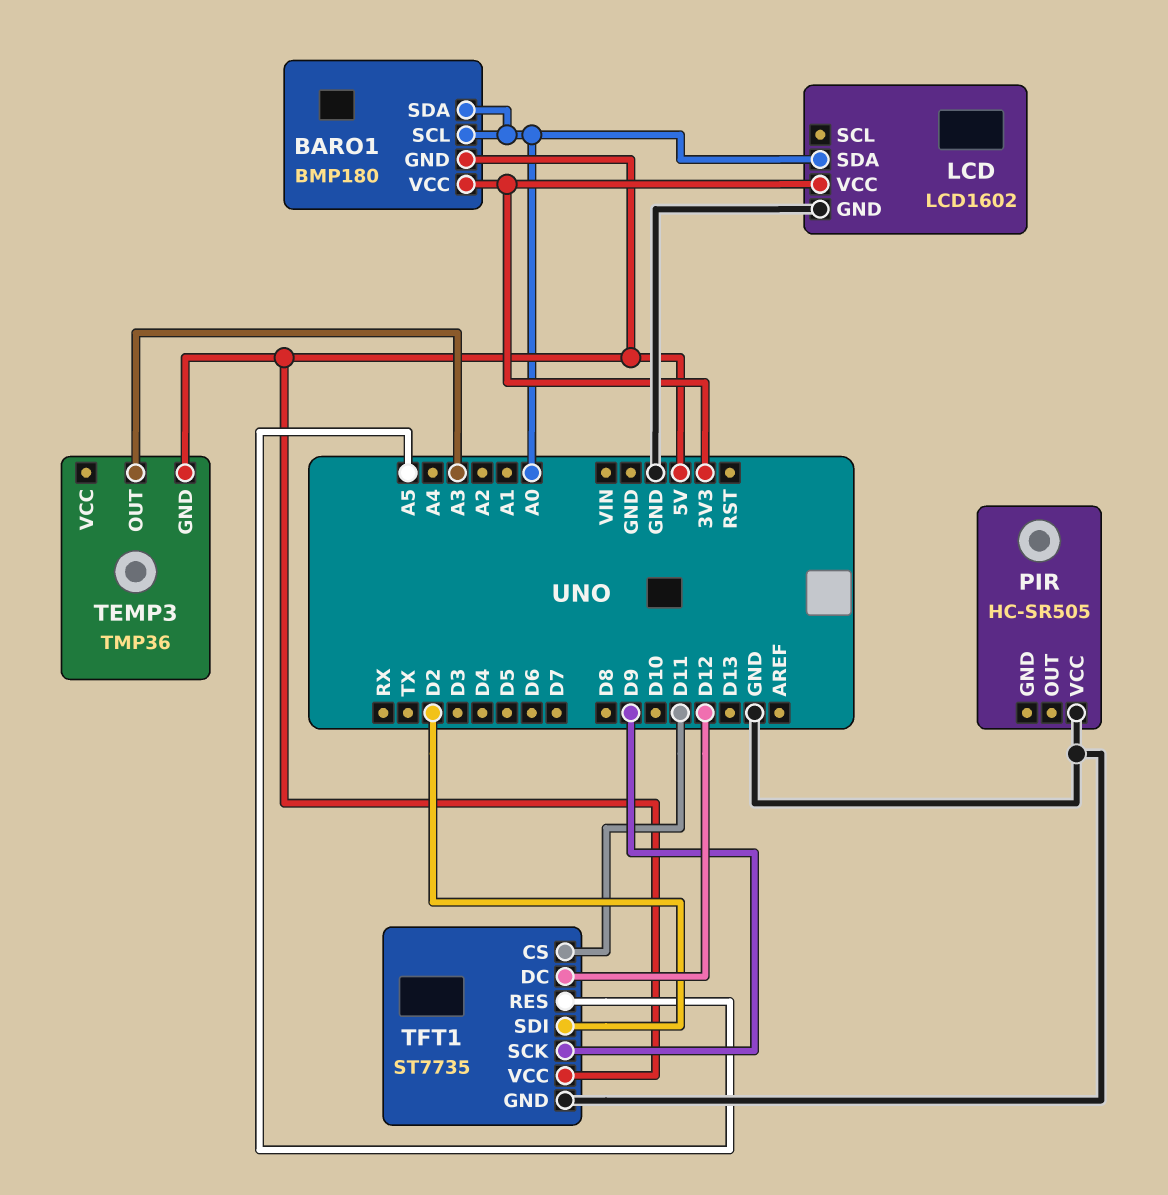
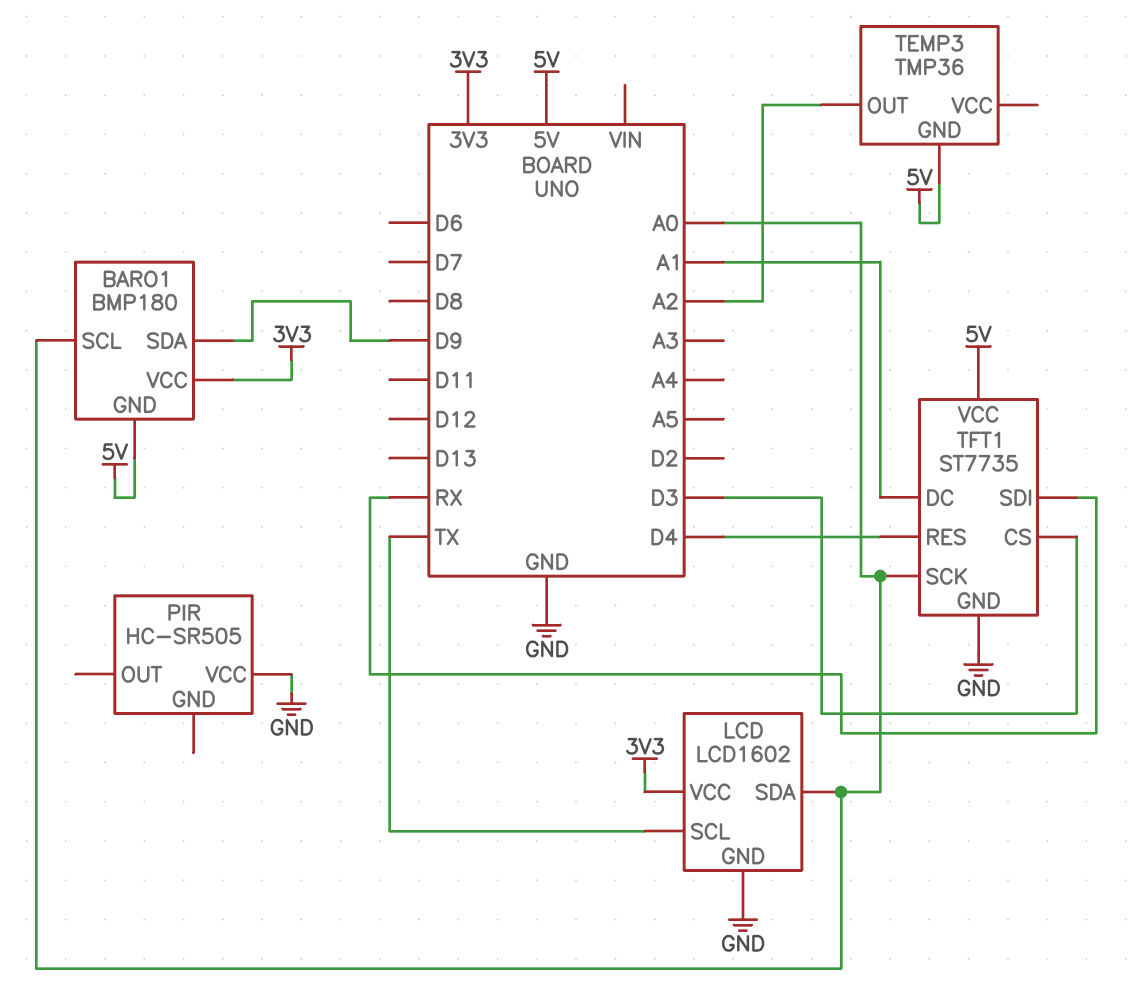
BARO1 pin SDA: A0 -> D9
LCD pin SCL: none -> TX
TEMP3 pin OUT: A3 -> A2
TFT1 pin CS: D11 -> D3
TFT1 pin DC: D12 -> A1
TFT1 pin RES: A5 -> D4
TFT1 pin SCK: D9 -> A0
TFT1 pin SDI: D2 -> RX

